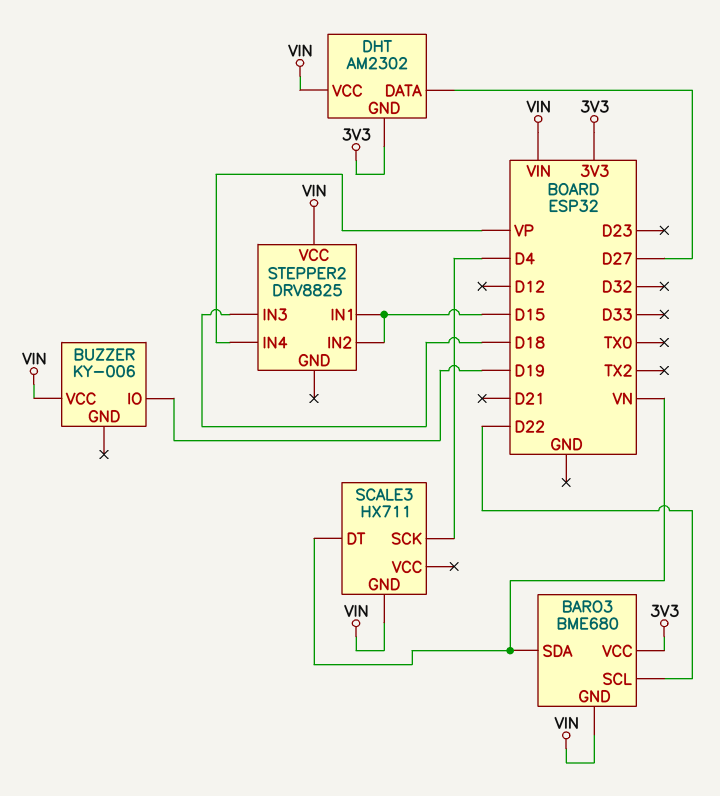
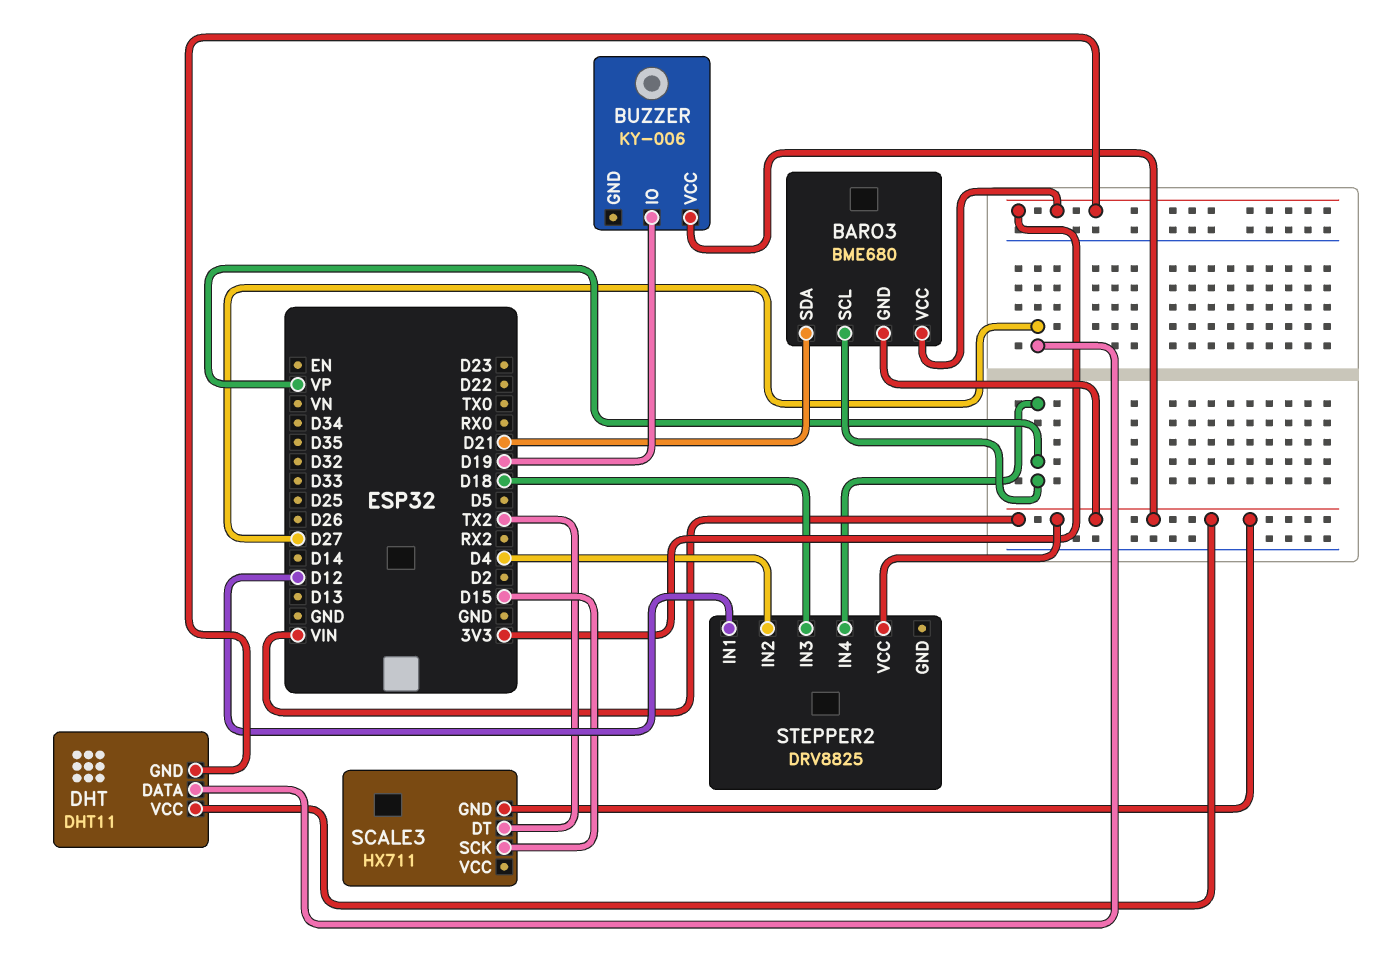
BARO3 pin SCL: D22 -> VP
BARO3 pin SDA: VN -> D21
DHT: AM2302 -> DHT11
SCALE3 pin DT: VN -> TX2
SCALE3 pin SCK: D4 -> D15
STEPPER2 pin IN1: D15 -> D12
STEPPER2 pin IN2: D15 -> D4

